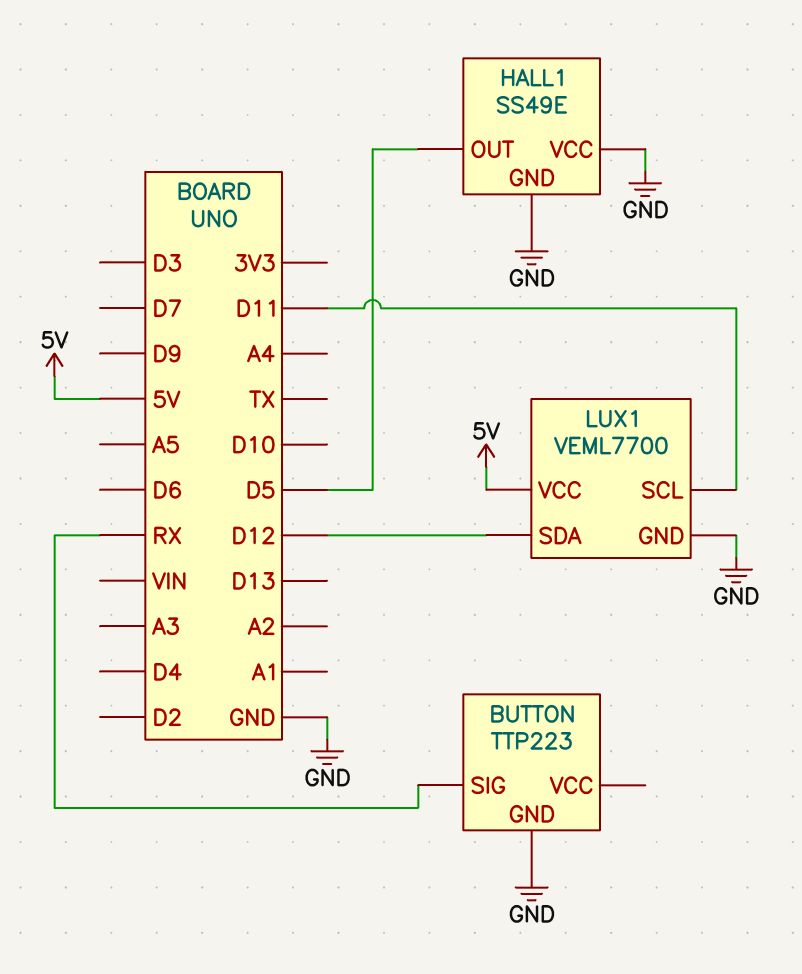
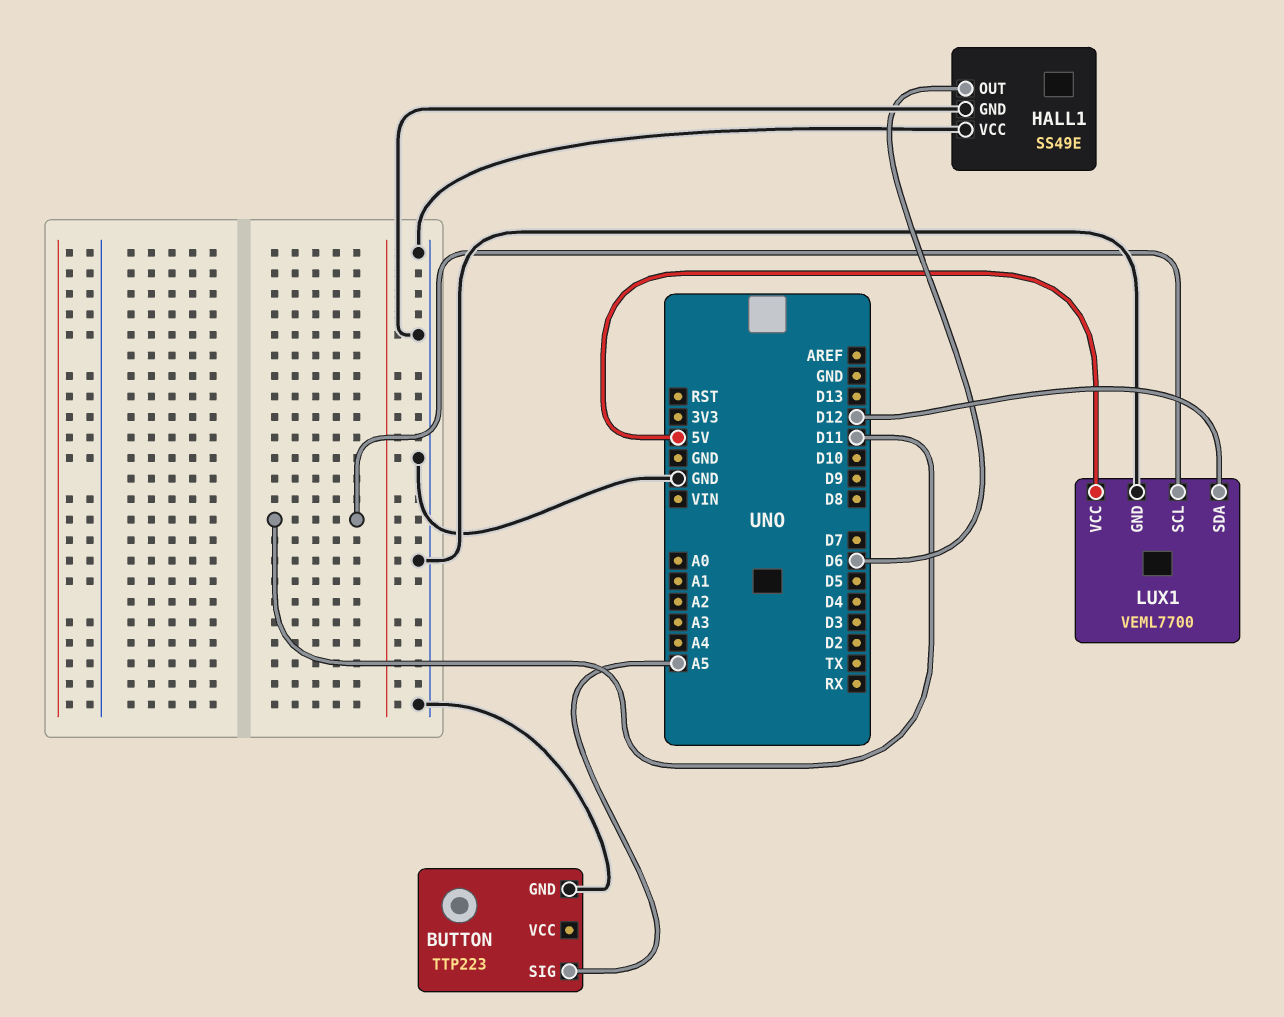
BUTTON pin SIG: RX -> A5
HALL1 pin OUT: D5 -> D6

